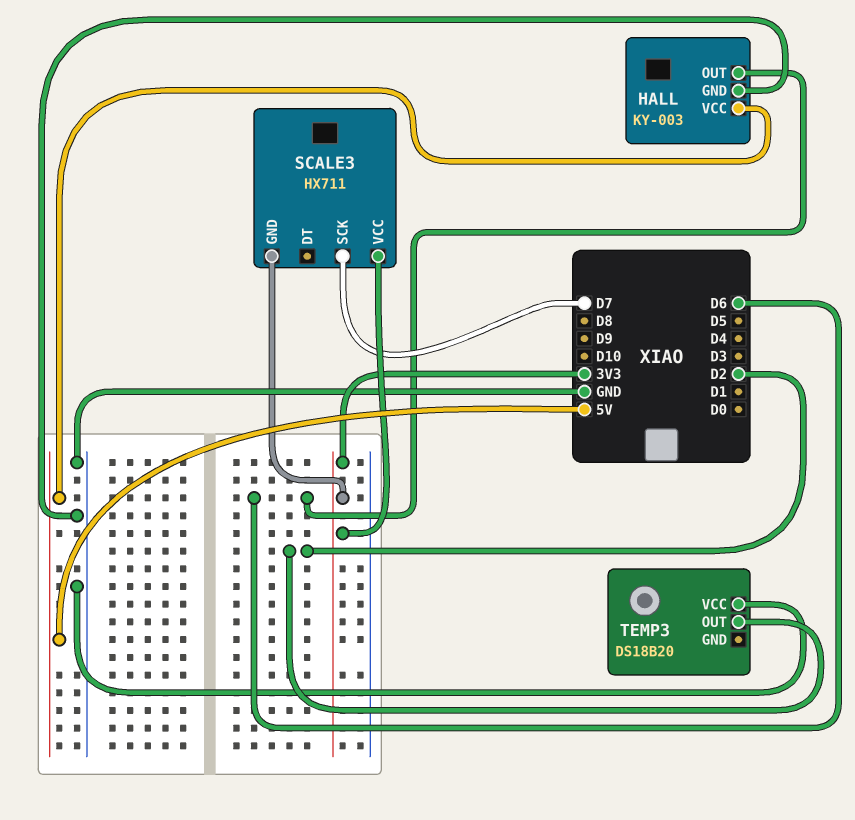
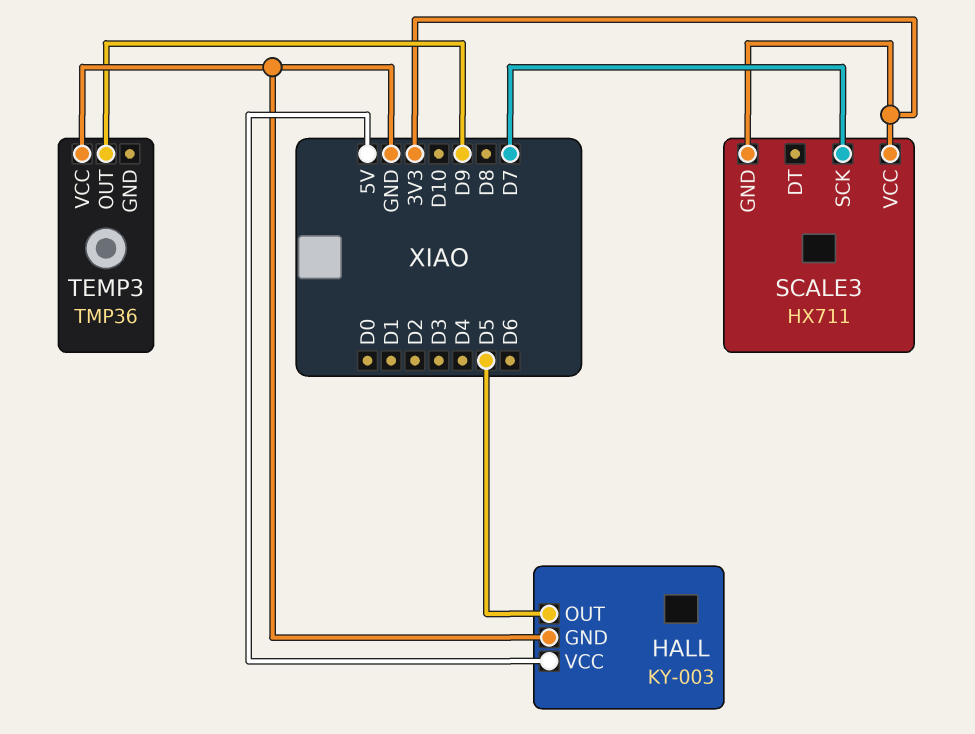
HALL pin OUT: D6 -> D5
TEMP3: DS18B20 -> TMP36
TEMP3 pin OUT: D2 -> D9

